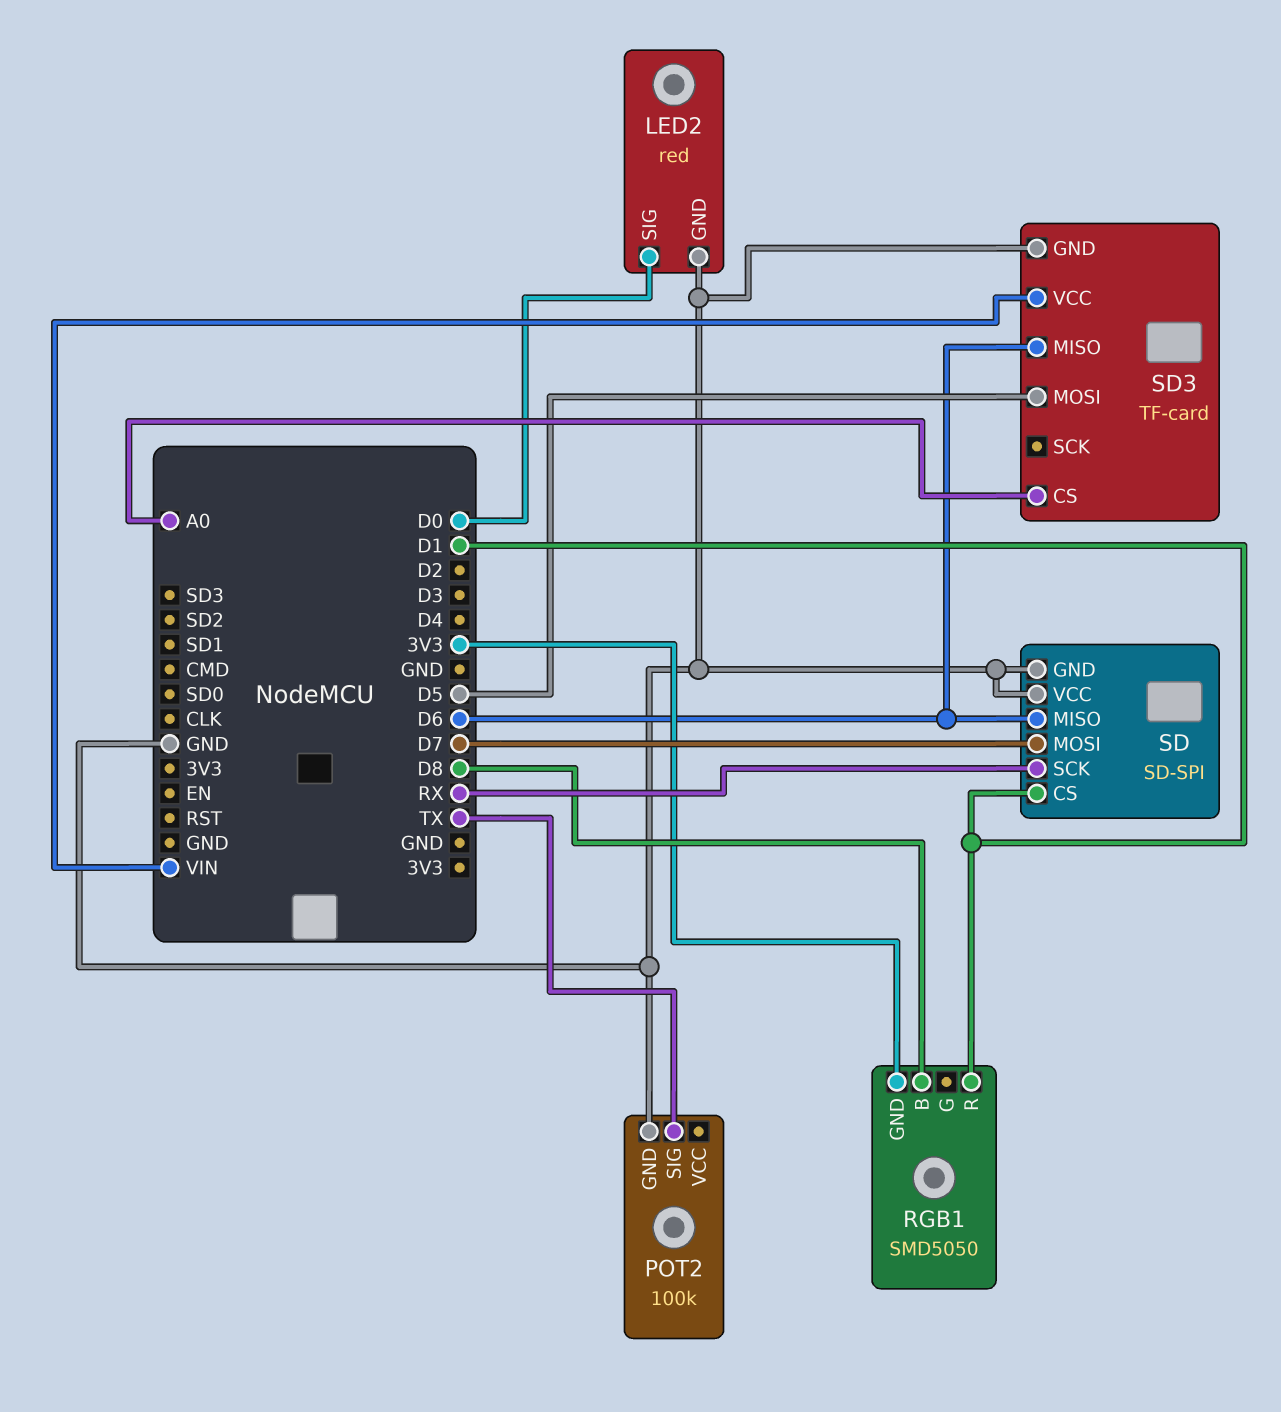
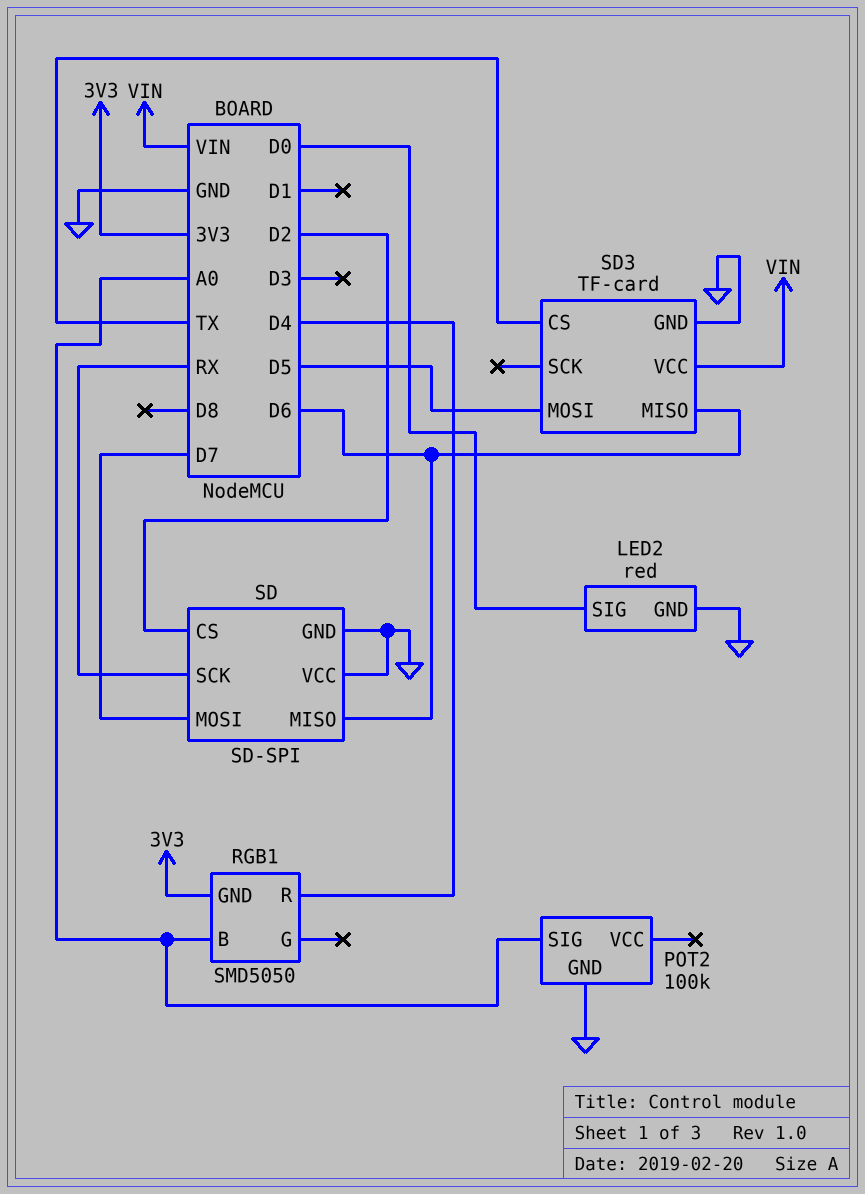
POT2 pin SIG: TX -> A0
RGB1 pin B: D8 -> A0
RGB1 pin R: D1 -> D4
SD pin CS: D1 -> D2
SD3 pin CS: A0 -> TX

